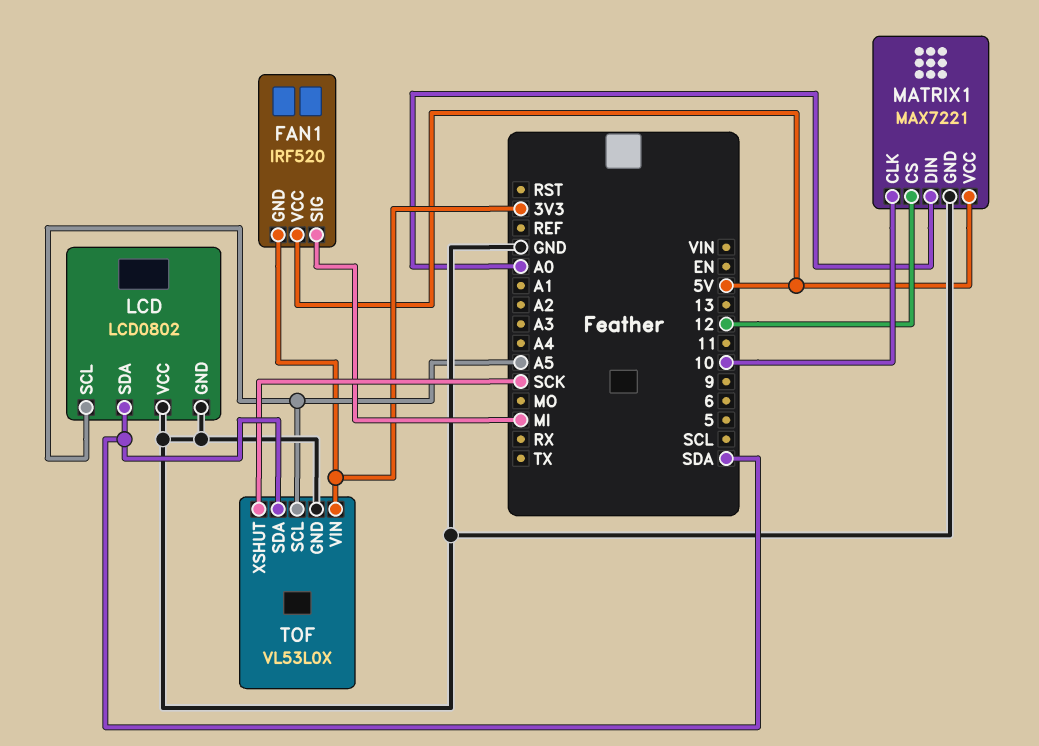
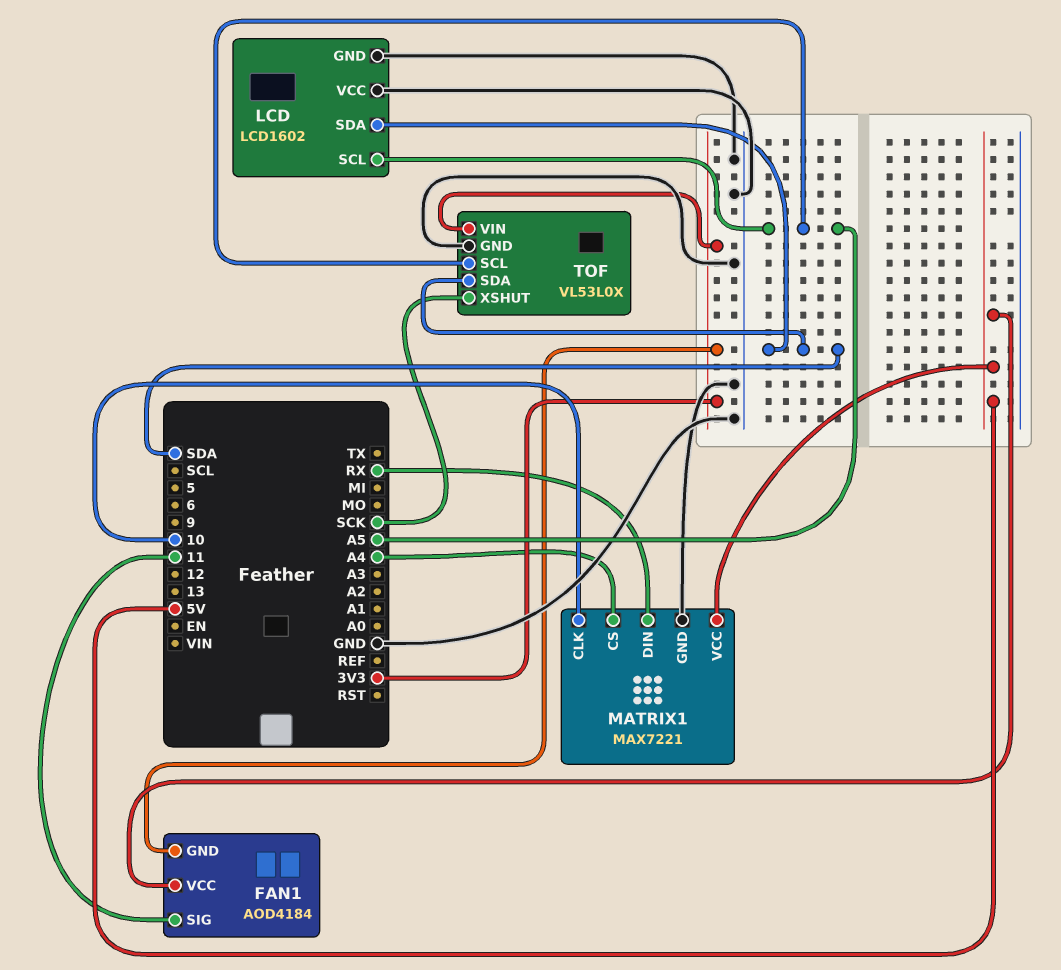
FAN1: IRF520 -> AOD4184
FAN1 pin SIG: MI -> 11
LCD: LCD0802 -> LCD1602
MATRIX1 pin CS: 12 -> A4
MATRIX1 pin DIN: A0 -> RX

